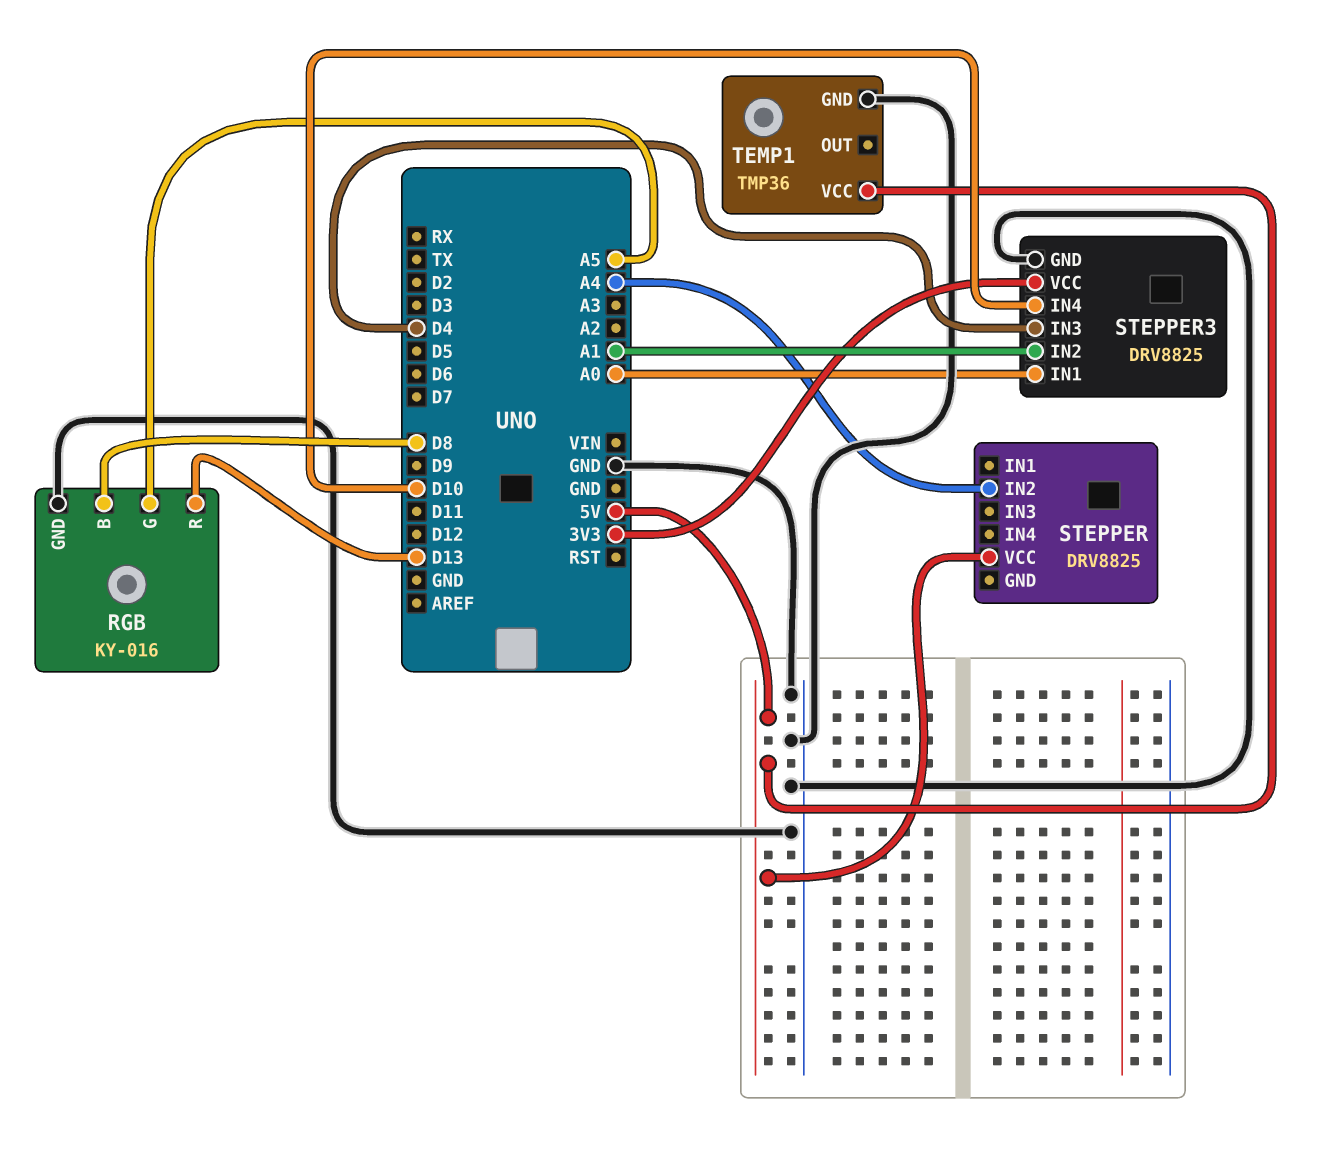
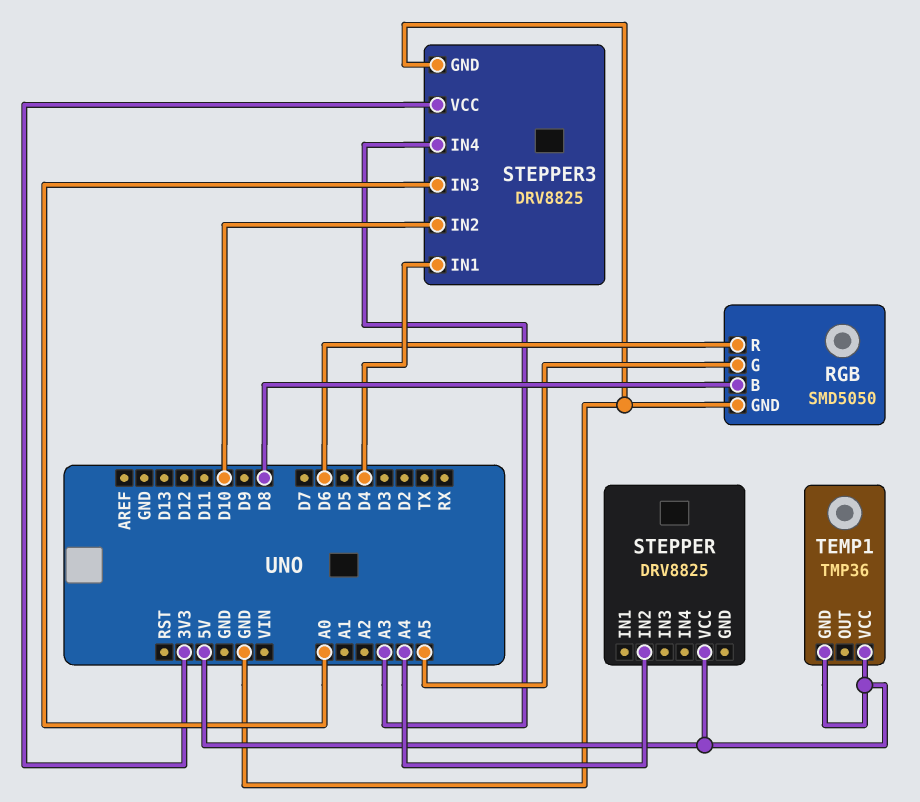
RGB: KY-016 -> SMD5050
RGB pin R: D13 -> D6
STEPPER3 pin IN1: A0 -> D4
STEPPER3 pin IN2: A1 -> D10
STEPPER3 pin IN3: D4 -> A0
STEPPER3 pin IN4: D10 -> A3
TEMP1 pin GND: GND -> 5V

